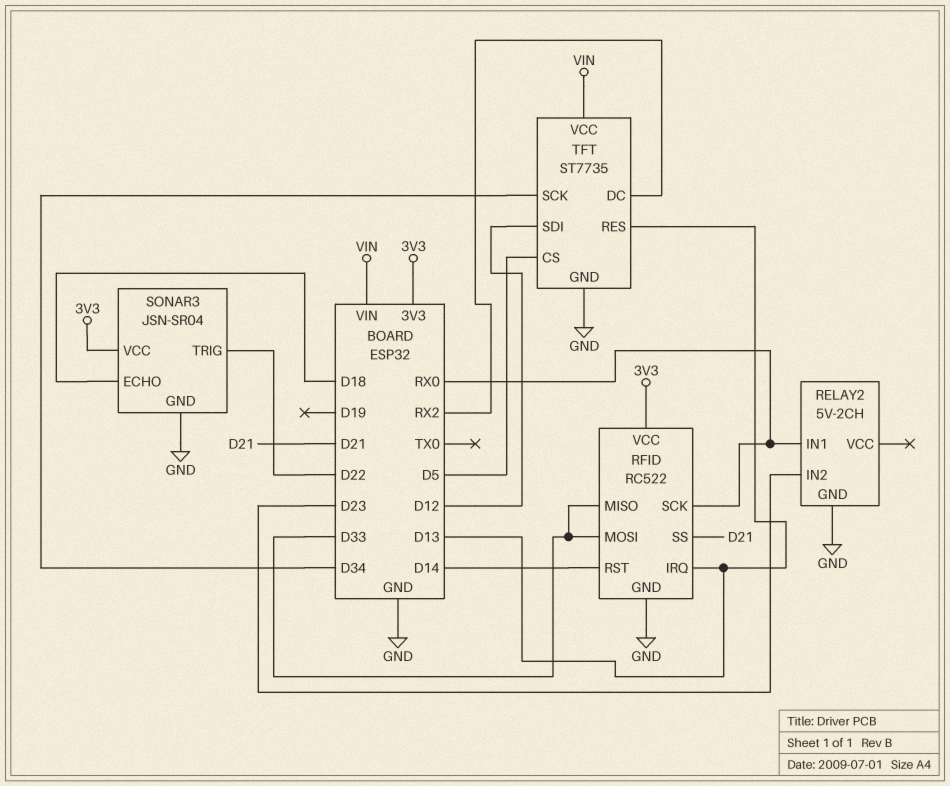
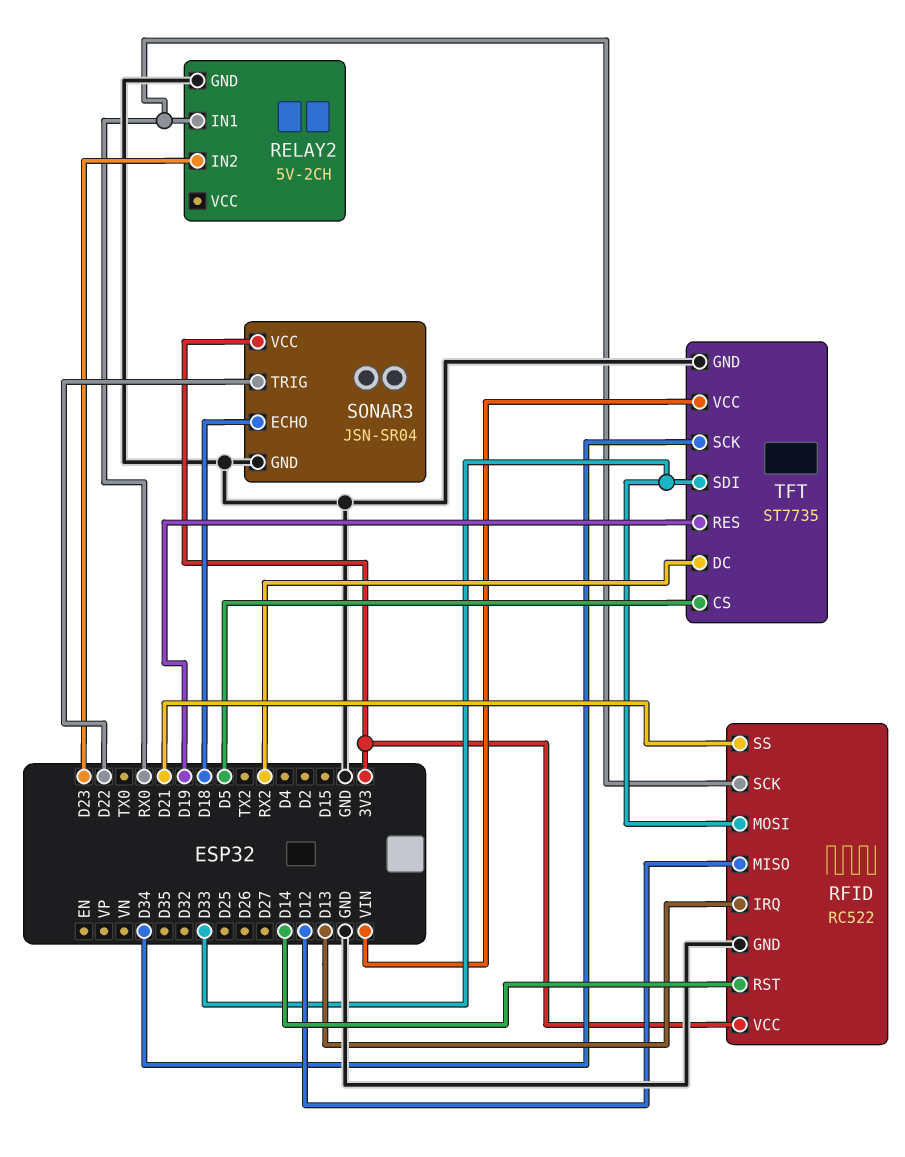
RFID pin MISO: D33 -> D12
TFT pin RES: D13 -> D19
TFT pin SDI: D12 -> D33

